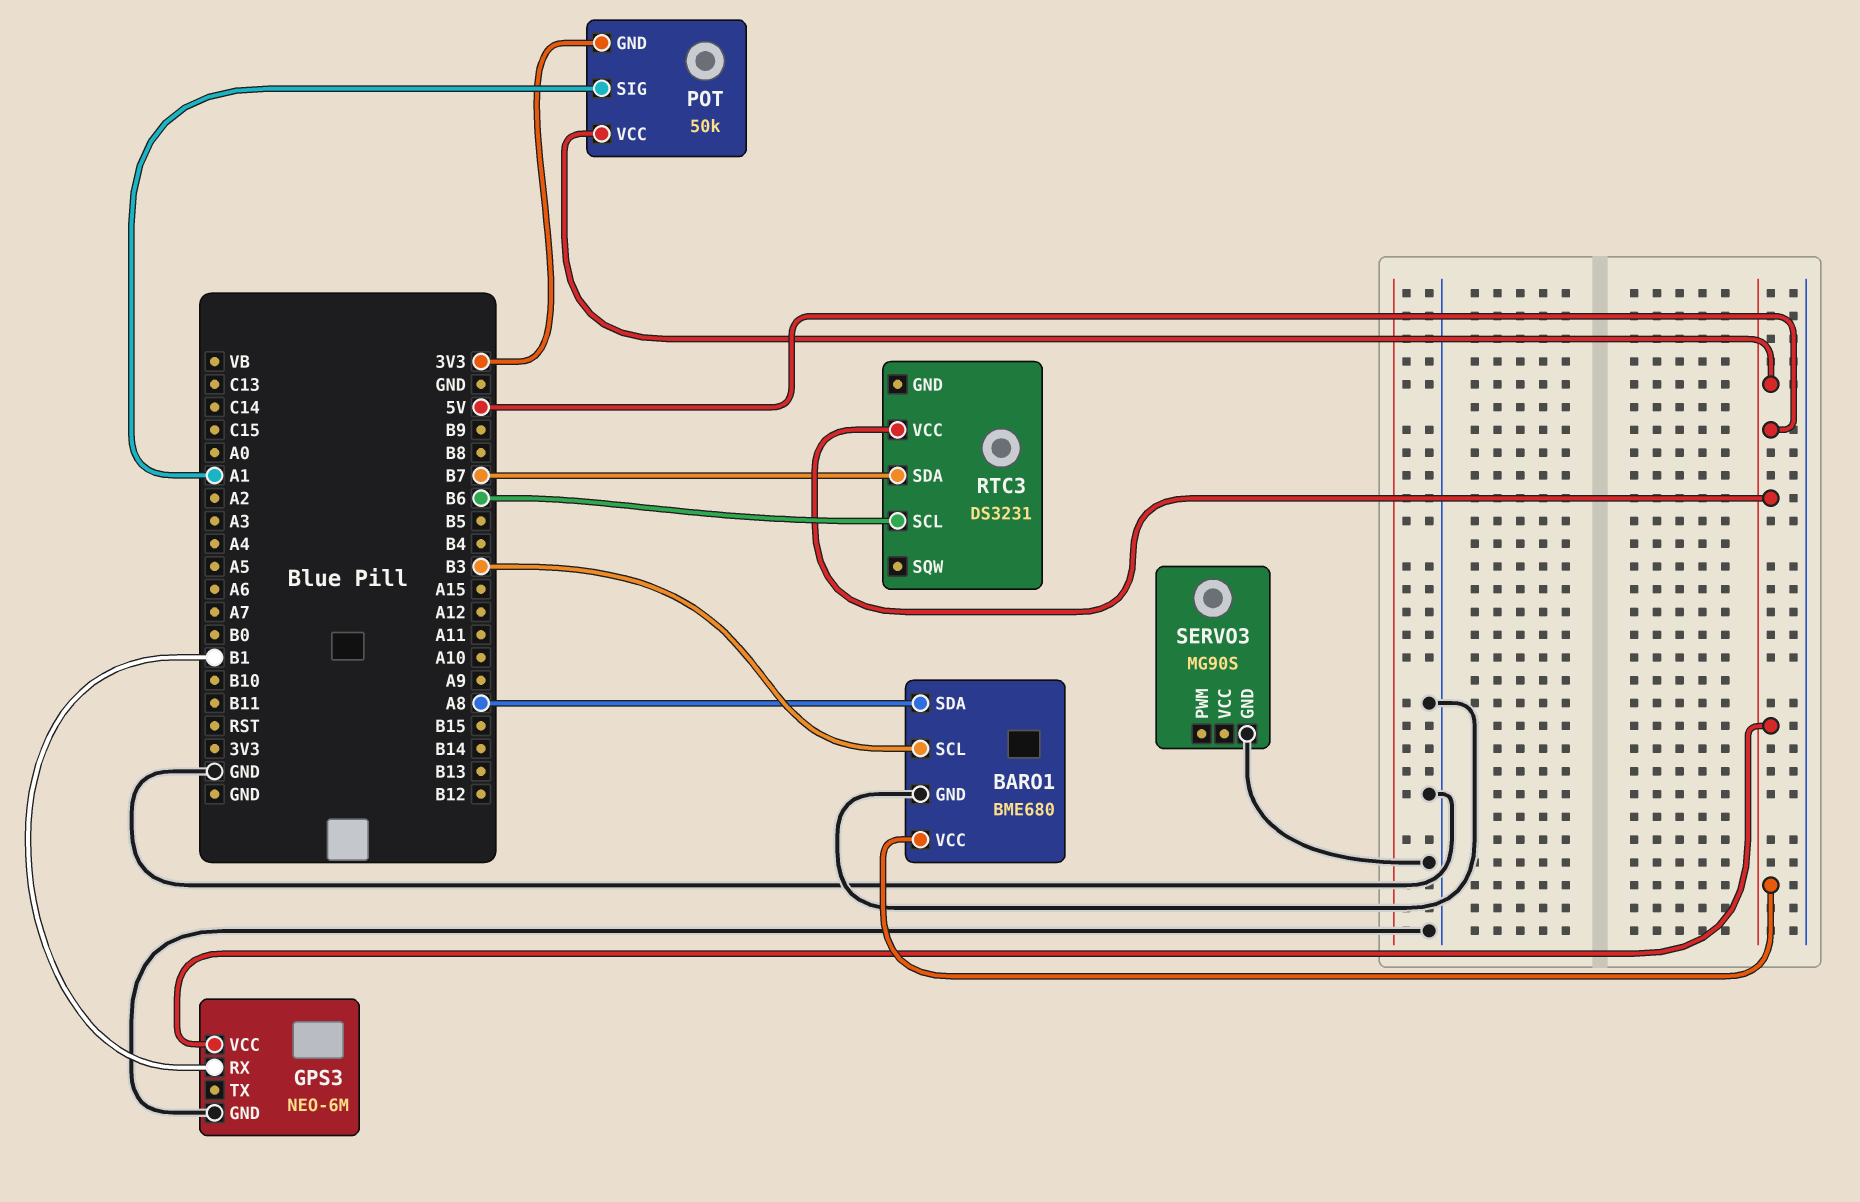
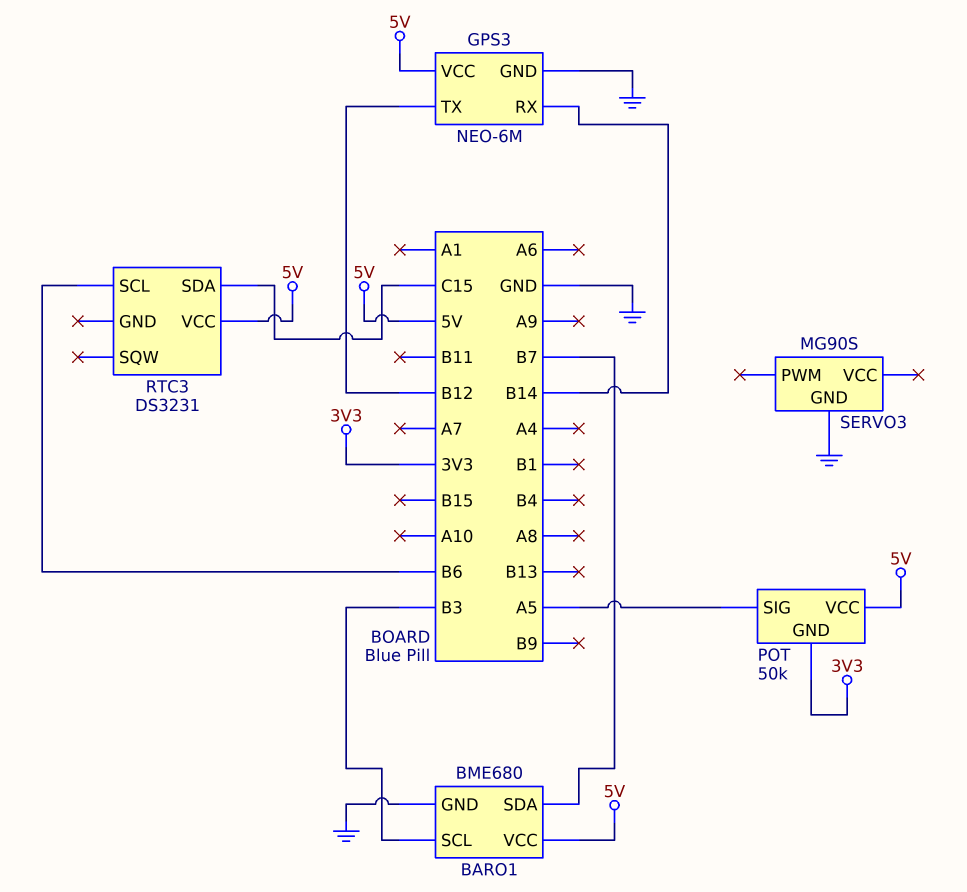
BARO1 pin SDA: A8 -> B7
GPS3 pin RX: B1 -> B14
GPS3 pin TX: none -> B12
POT pin SIG: A1 -> A5
RTC3 pin SDA: B7 -> C15

